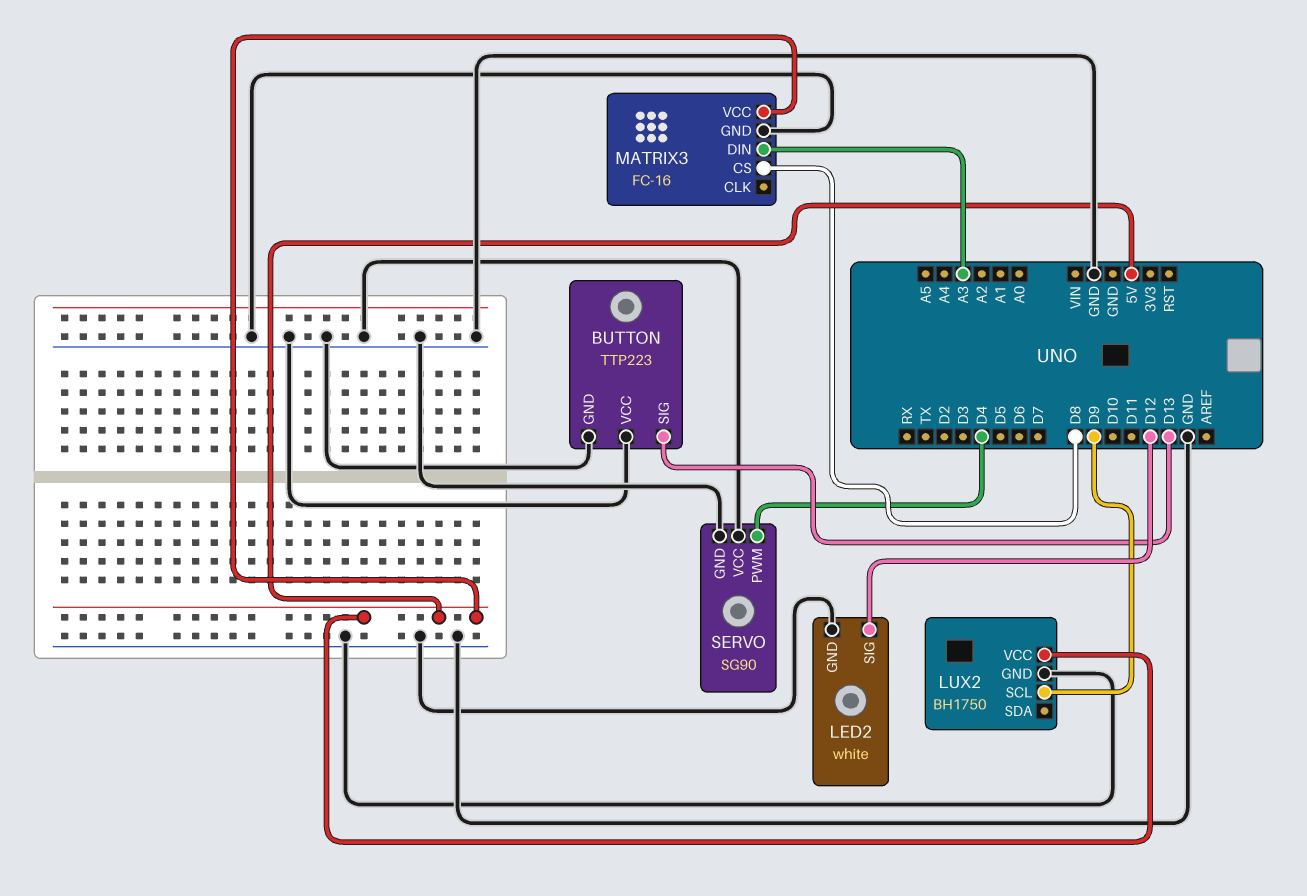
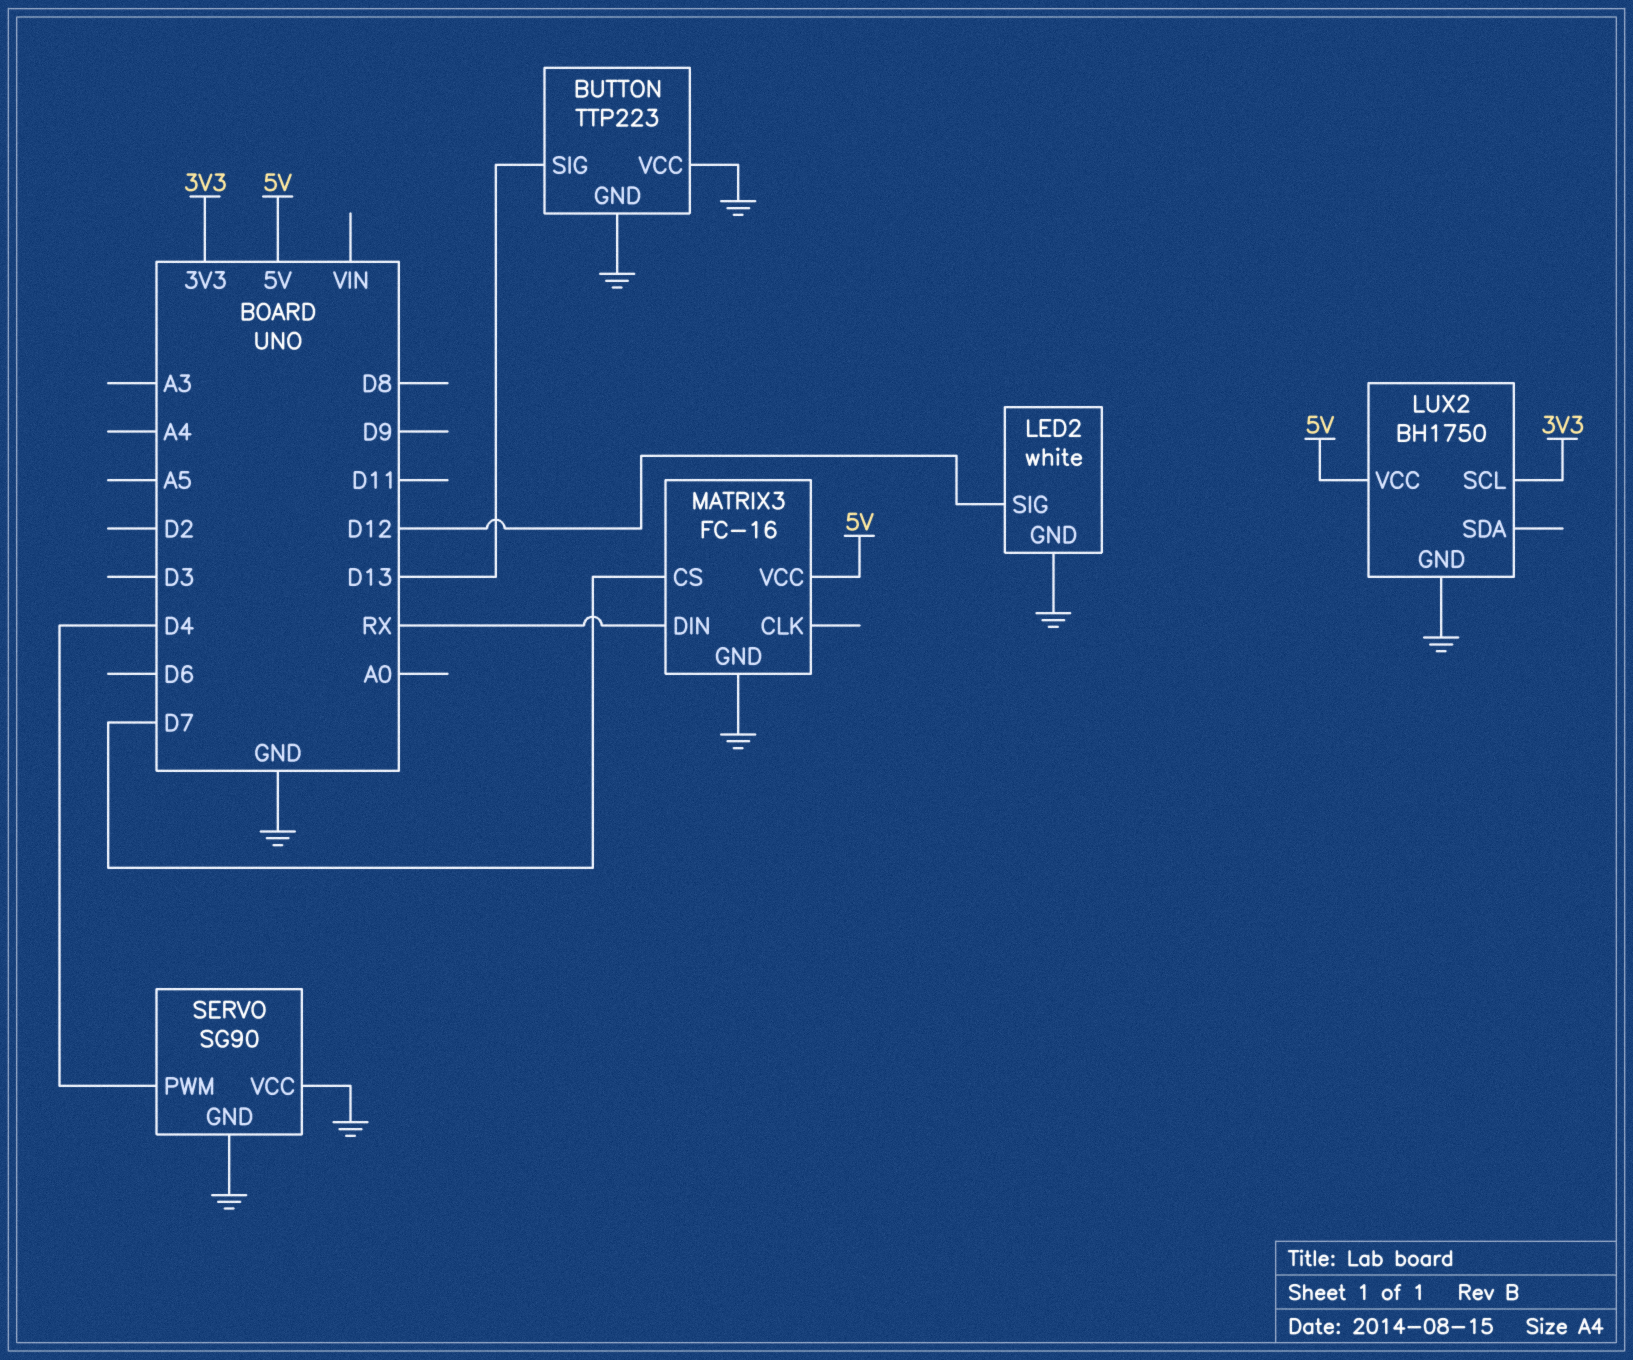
LUX2 pin SCL: D9 -> 3V3
MATRIX3 pin CS: D8 -> D7
MATRIX3 pin DIN: A3 -> RX

